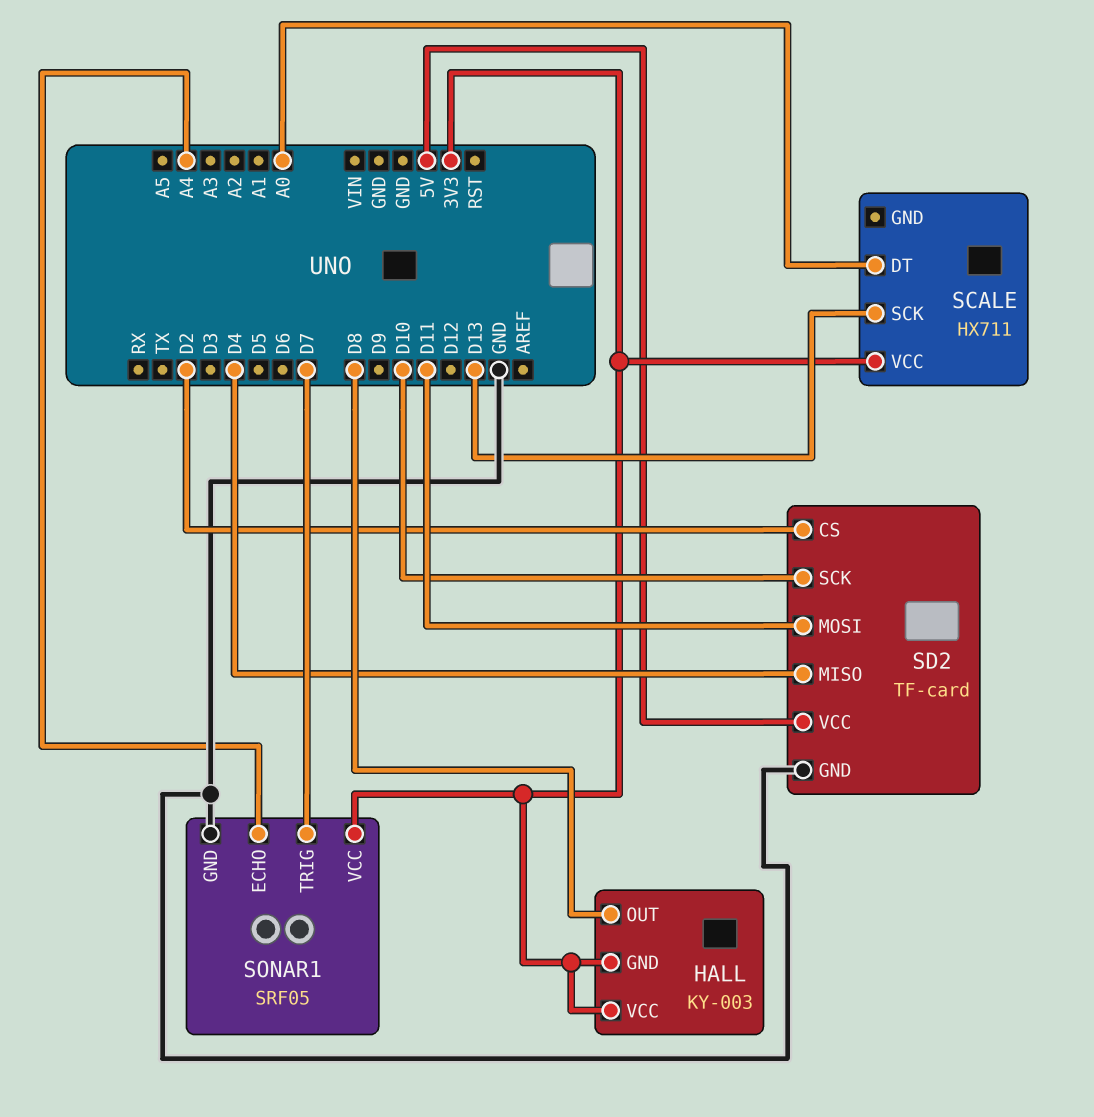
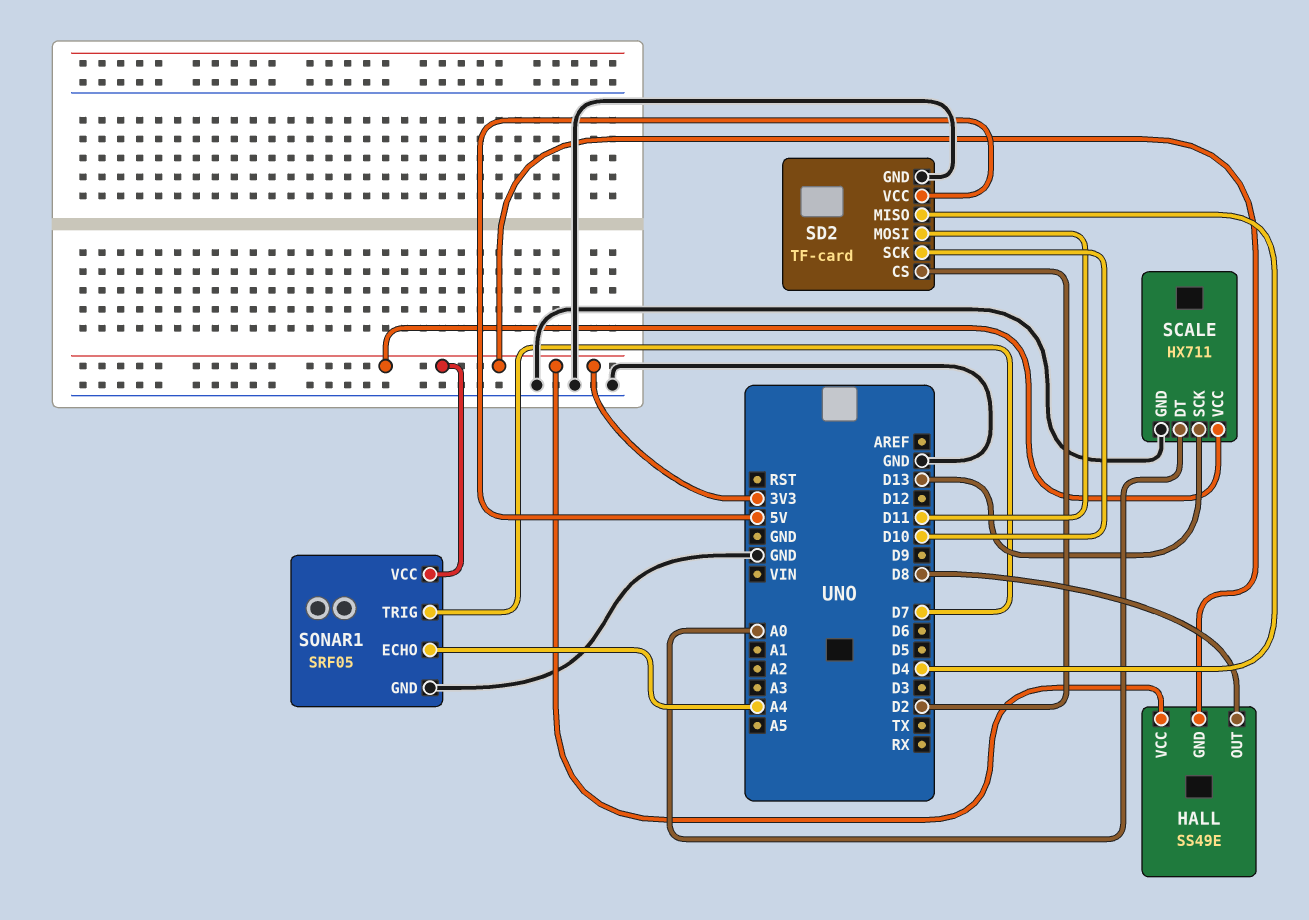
HALL: KY-003 -> SS49E
SCALE pin GND: none -> GND

